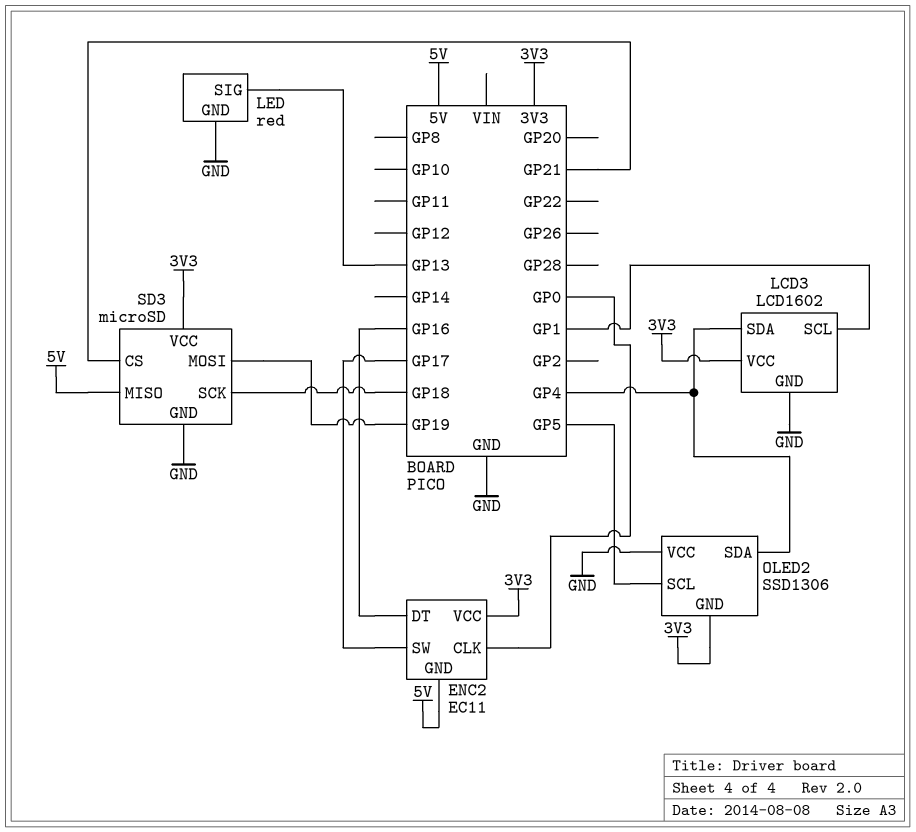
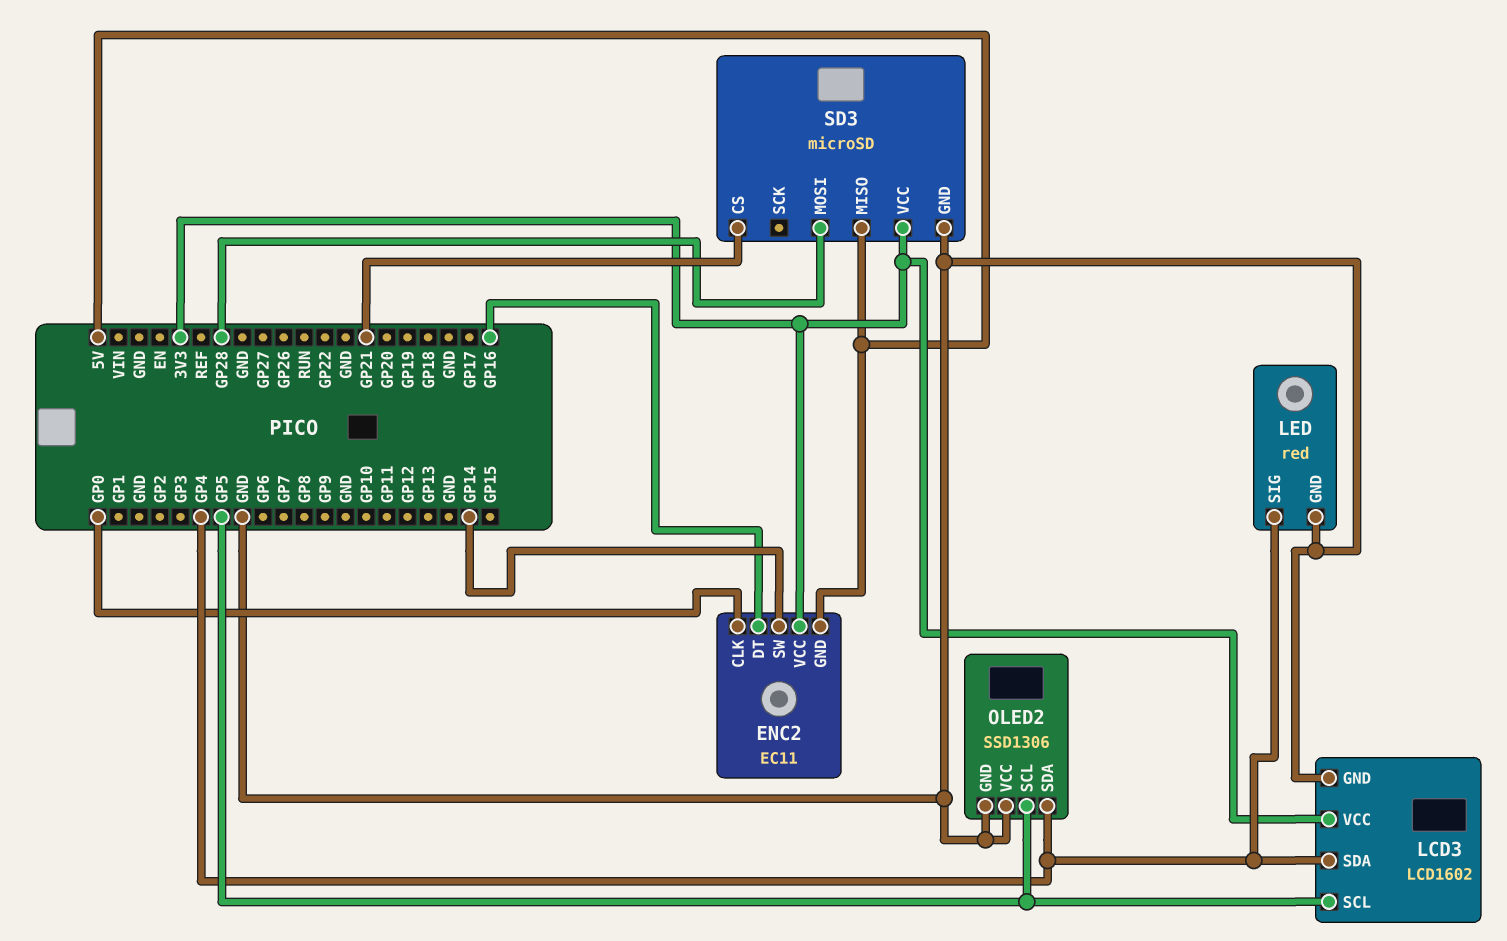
ENC2 pin SW: GP17 -> GP14
LCD3 pin SCL: GP1 -> GP5
LED pin SIG: GP13 -> GP4
OLED2 pin GND: 3V3 -> GND
SD3 pin MOSI: GP19 -> GP28
SD3 pin SCK: GP18 -> none

